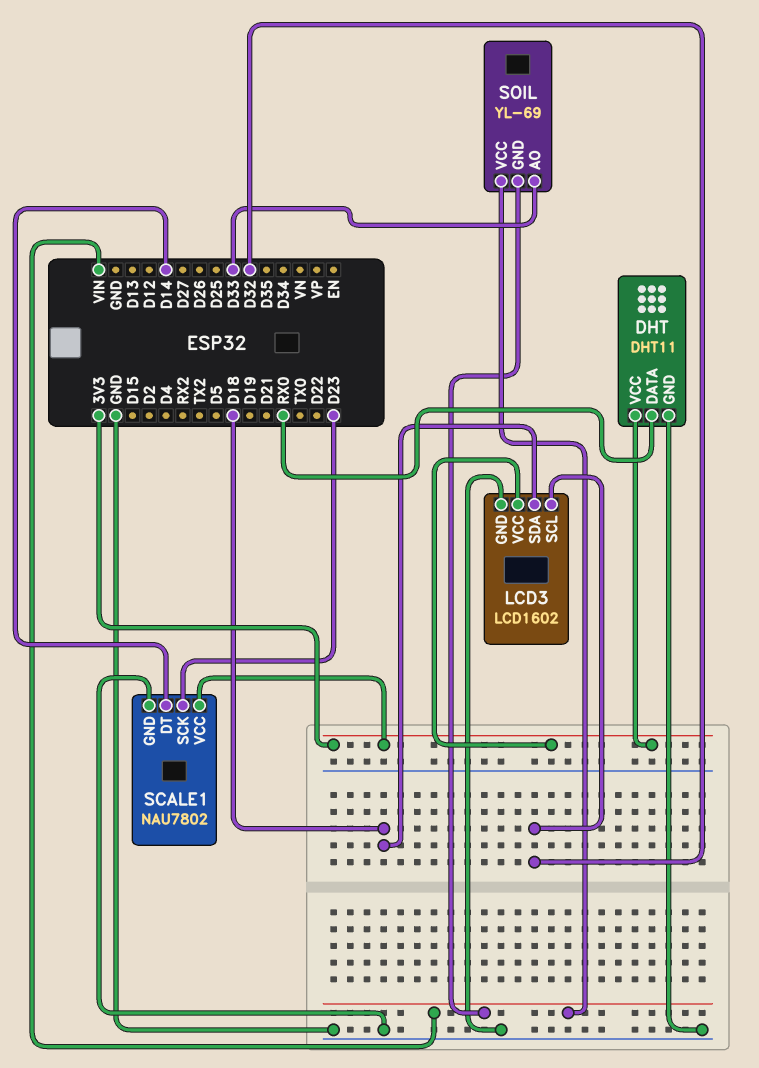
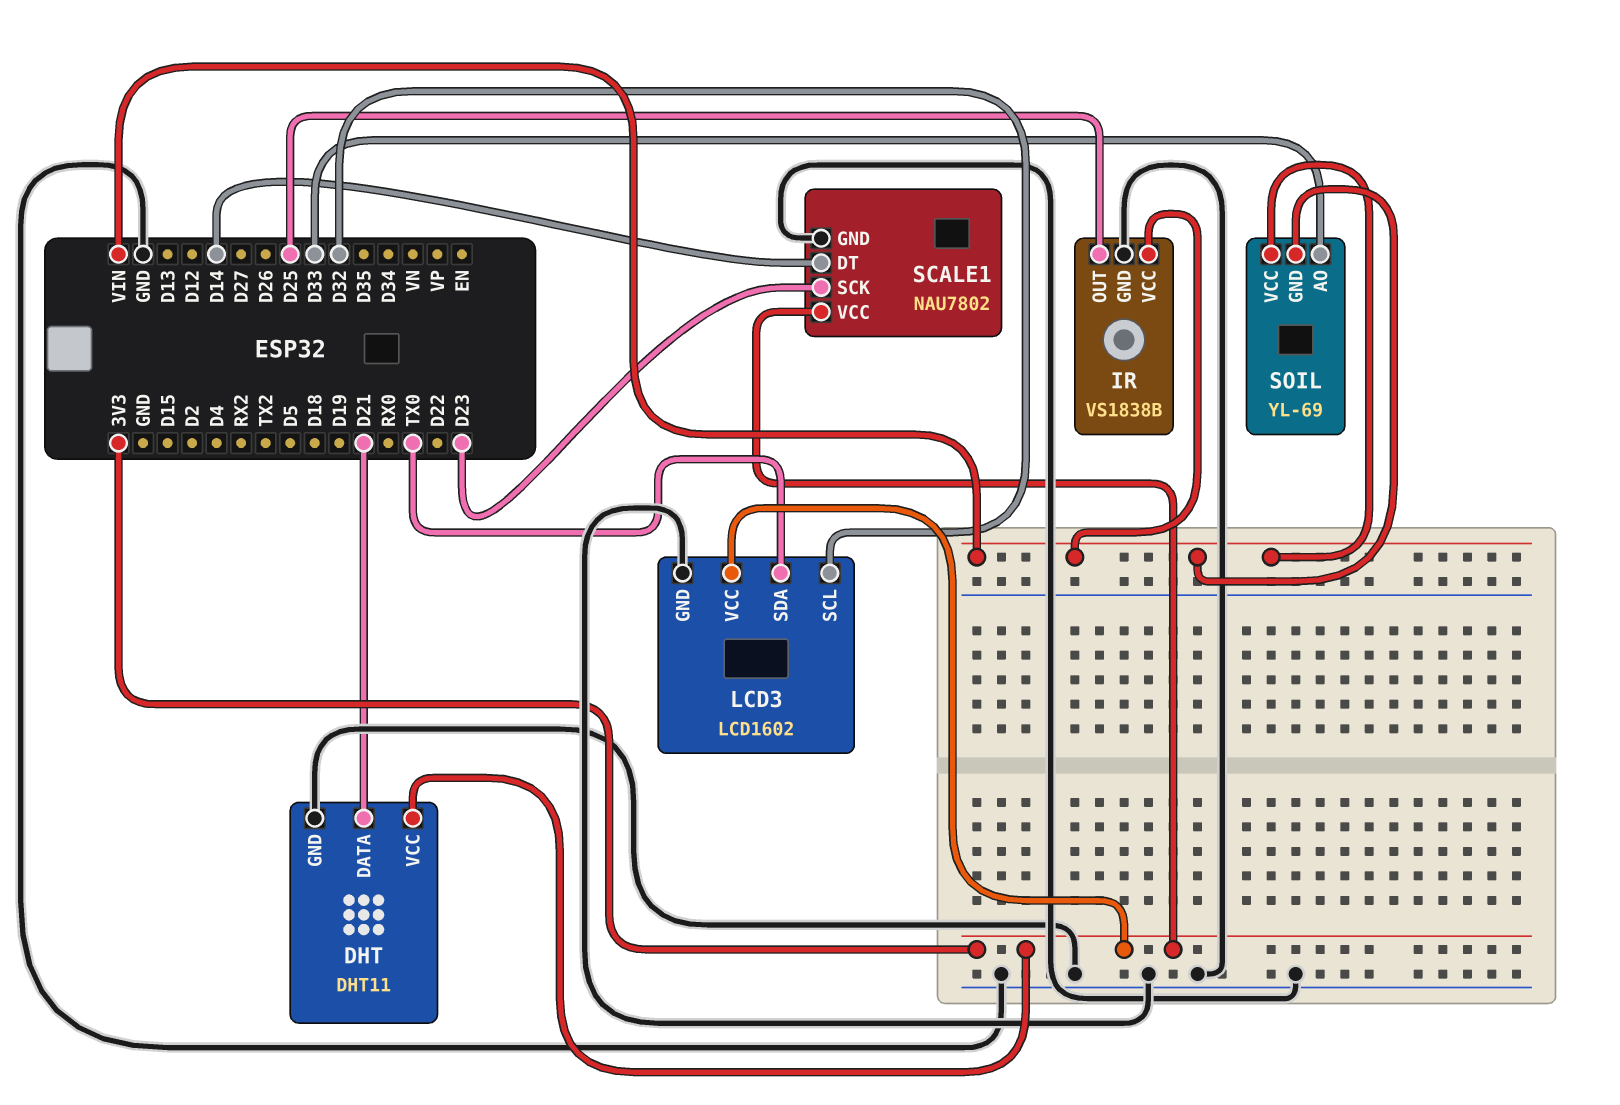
DHT pin DATA: RX0 -> D21
IR: none -> VS1838B
IR pin GND: none -> GND
IR pin OUT: none -> D25
IR pin VCC: none -> VIN
LCD3 pin SDA: D18 -> TX0

